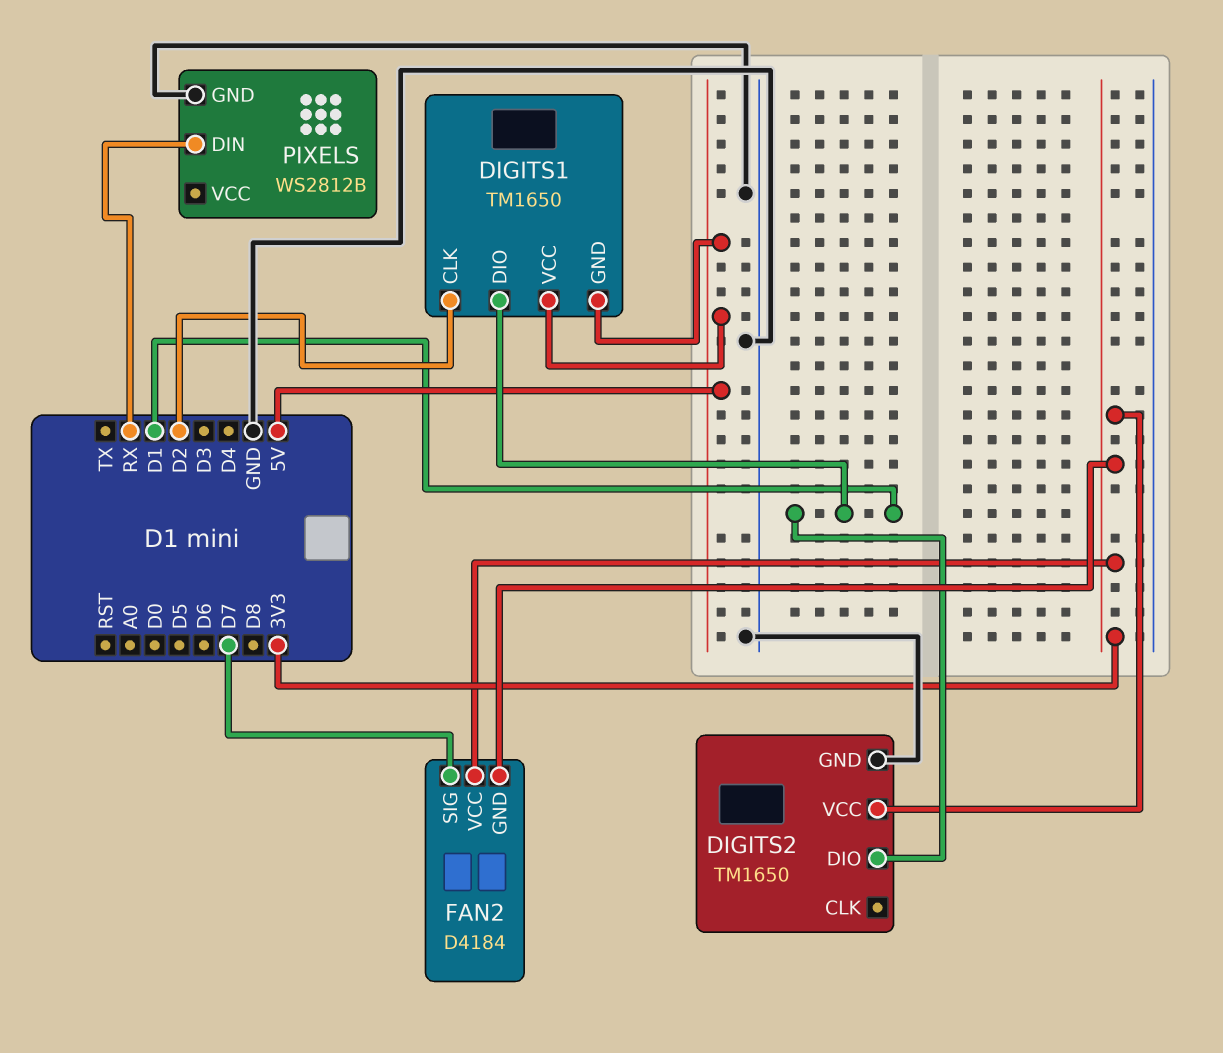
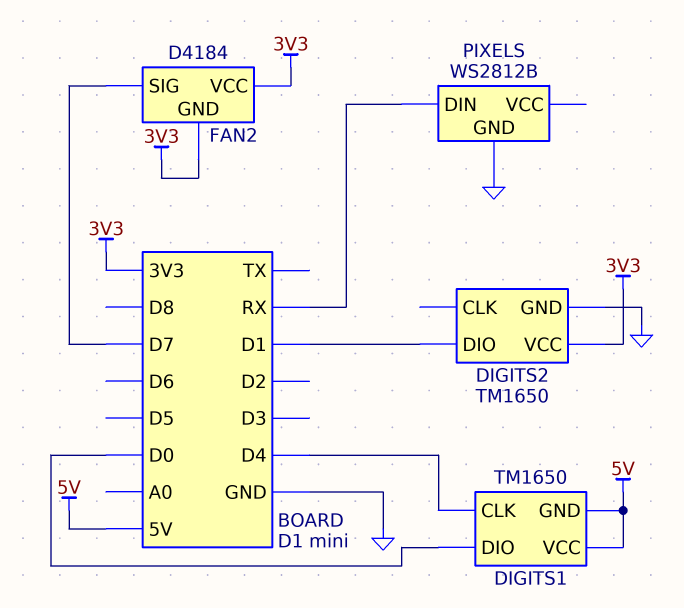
DIGITS1 pin CLK: D2 -> D4
DIGITS1 pin DIO: D1 -> D0

